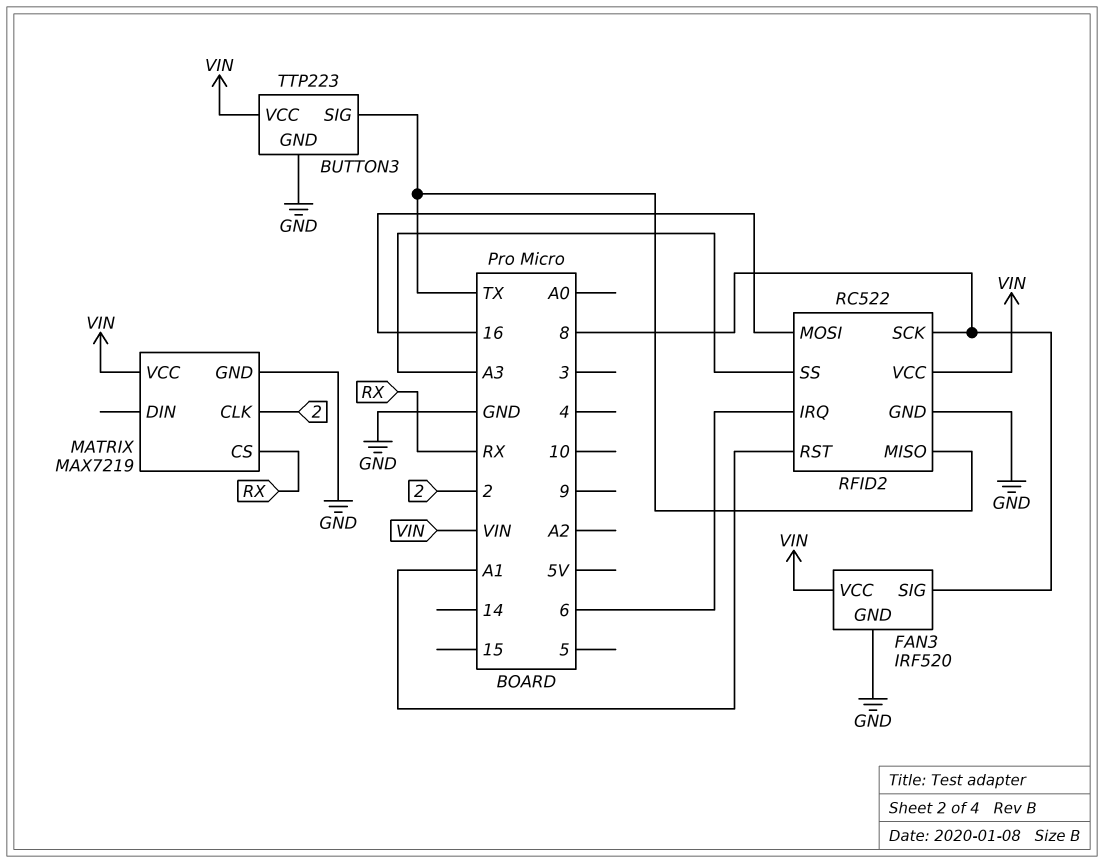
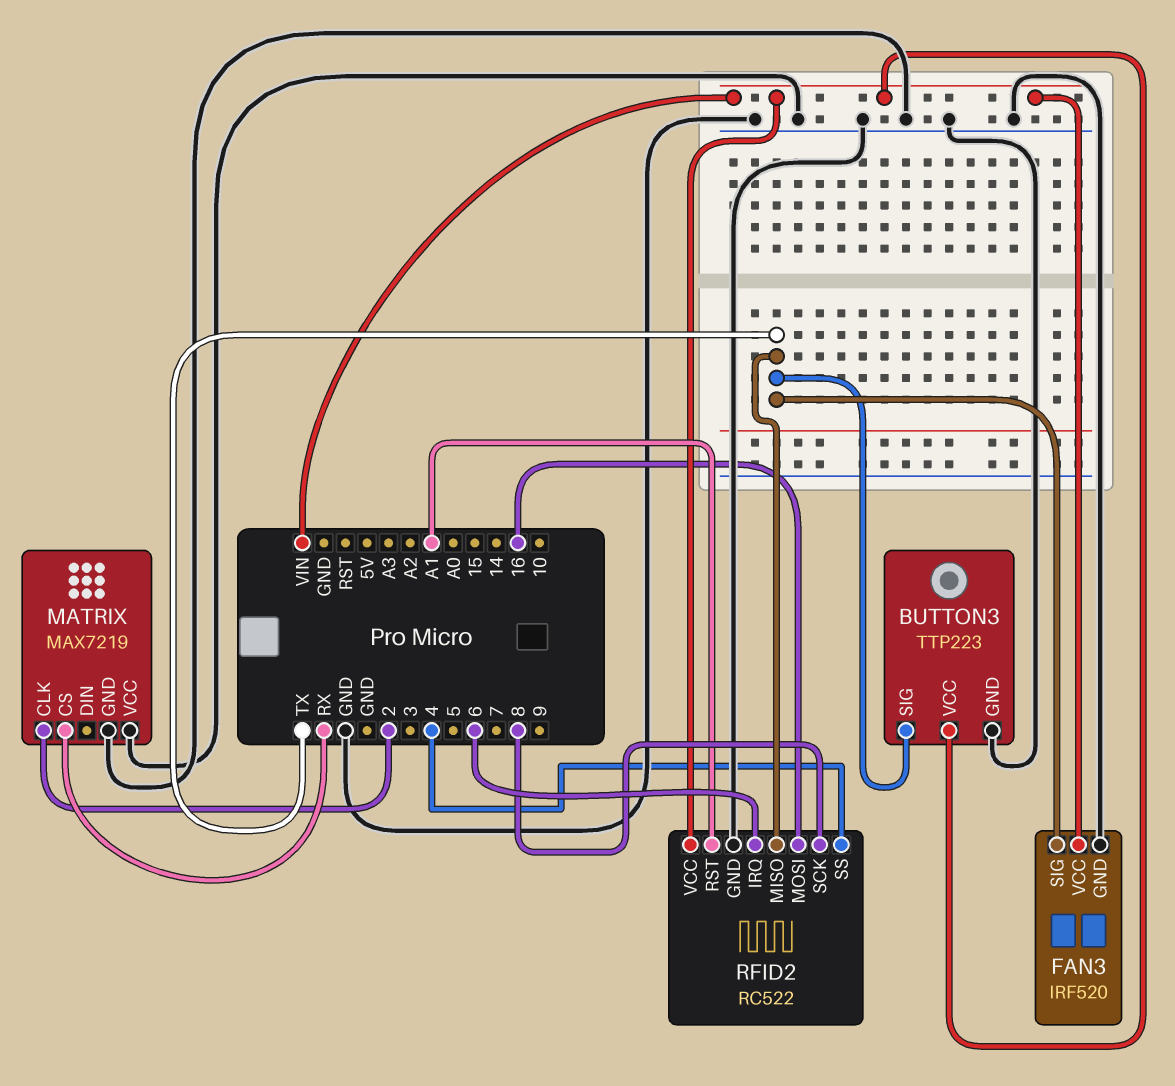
FAN3 pin SIG: 8 -> TX
MATRIX pin VCC: VIN -> GND
RFID2 pin SS: A3 -> 4

